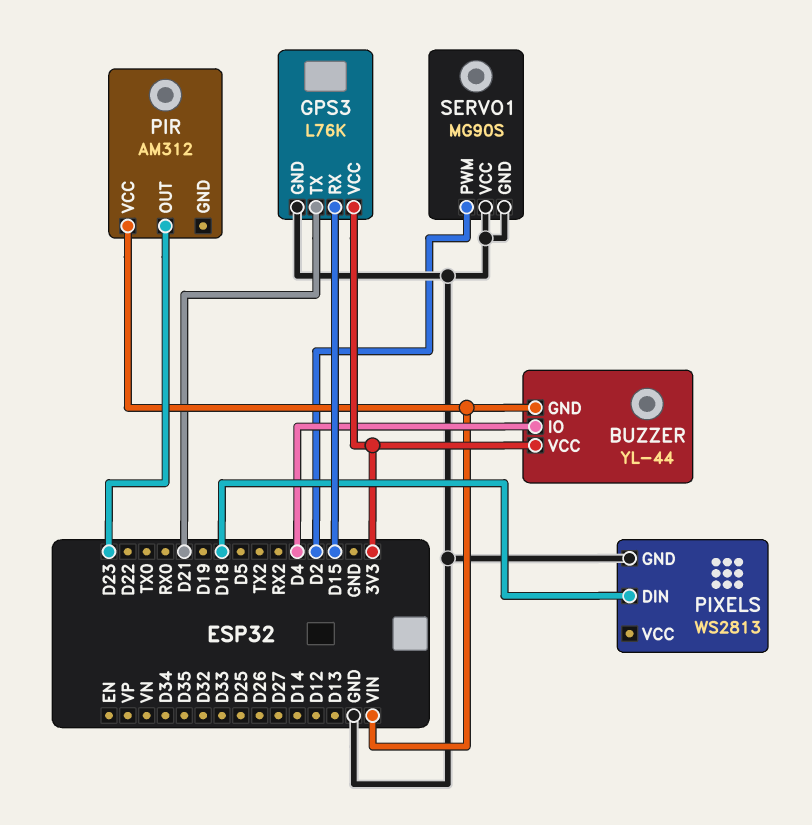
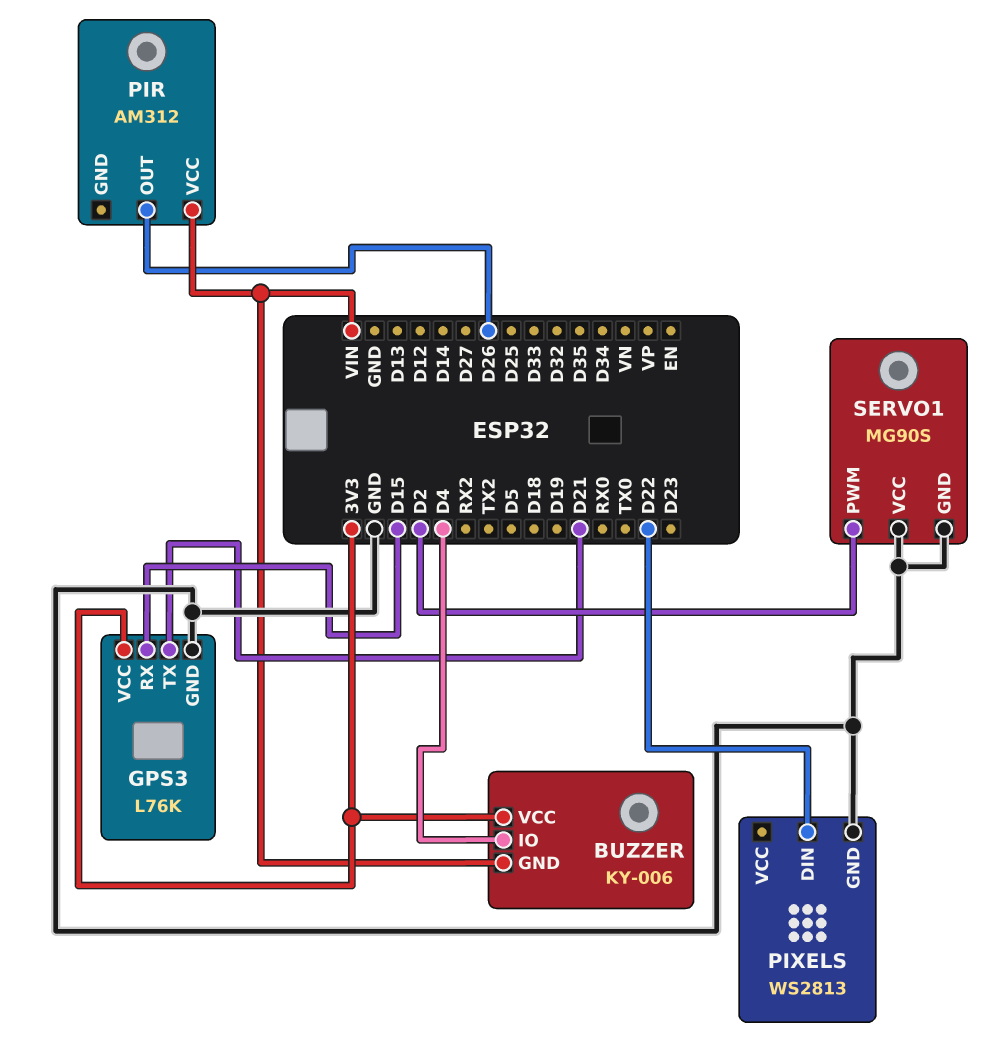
BUZZER: YL-44 -> KY-006
PIR pin OUT: D23 -> D26
PIXELS pin DIN: D18 -> D22

